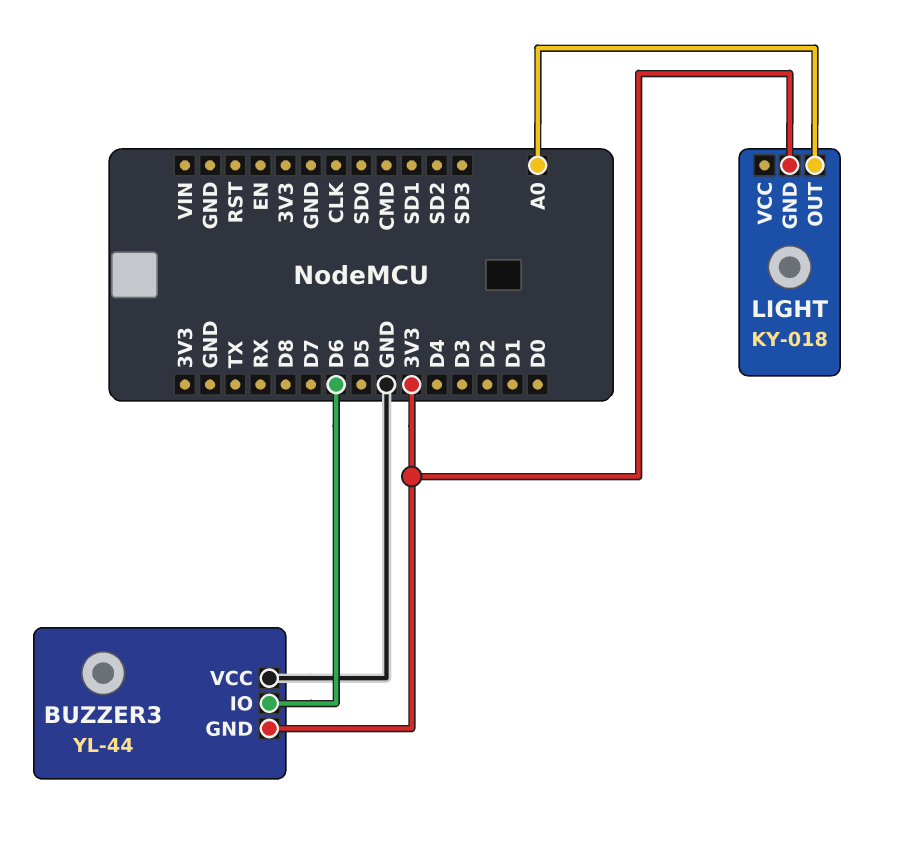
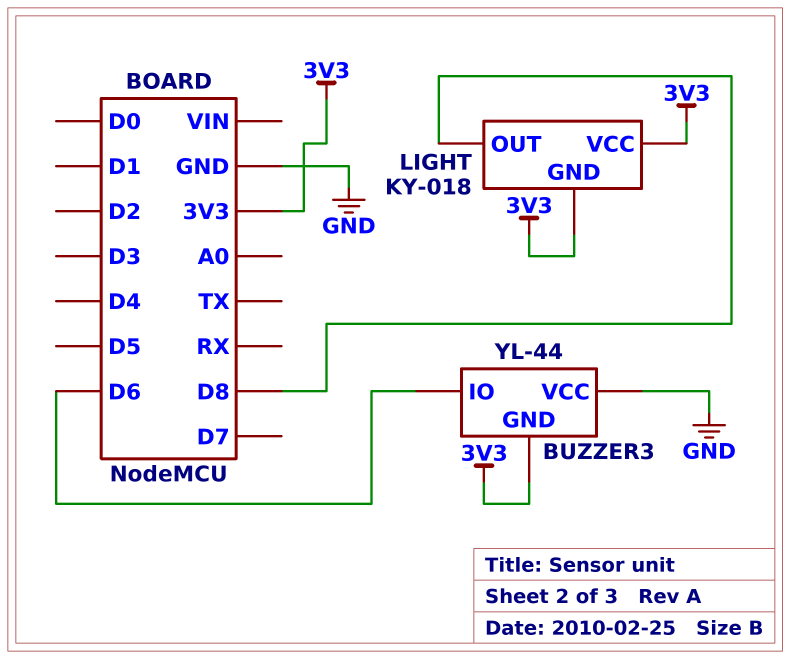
LIGHT pin OUT: A0 -> D8
LIGHT pin VCC: none -> 3V3

